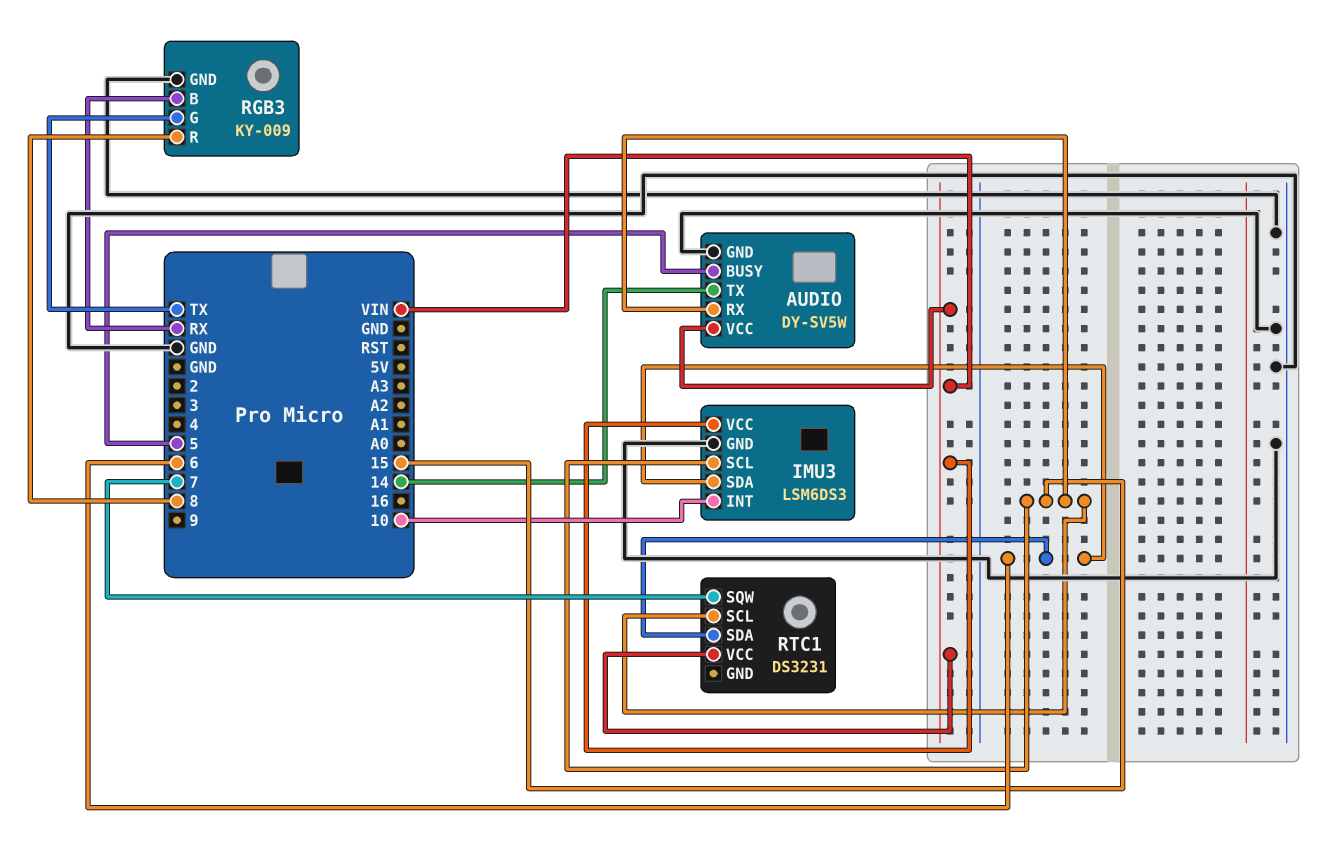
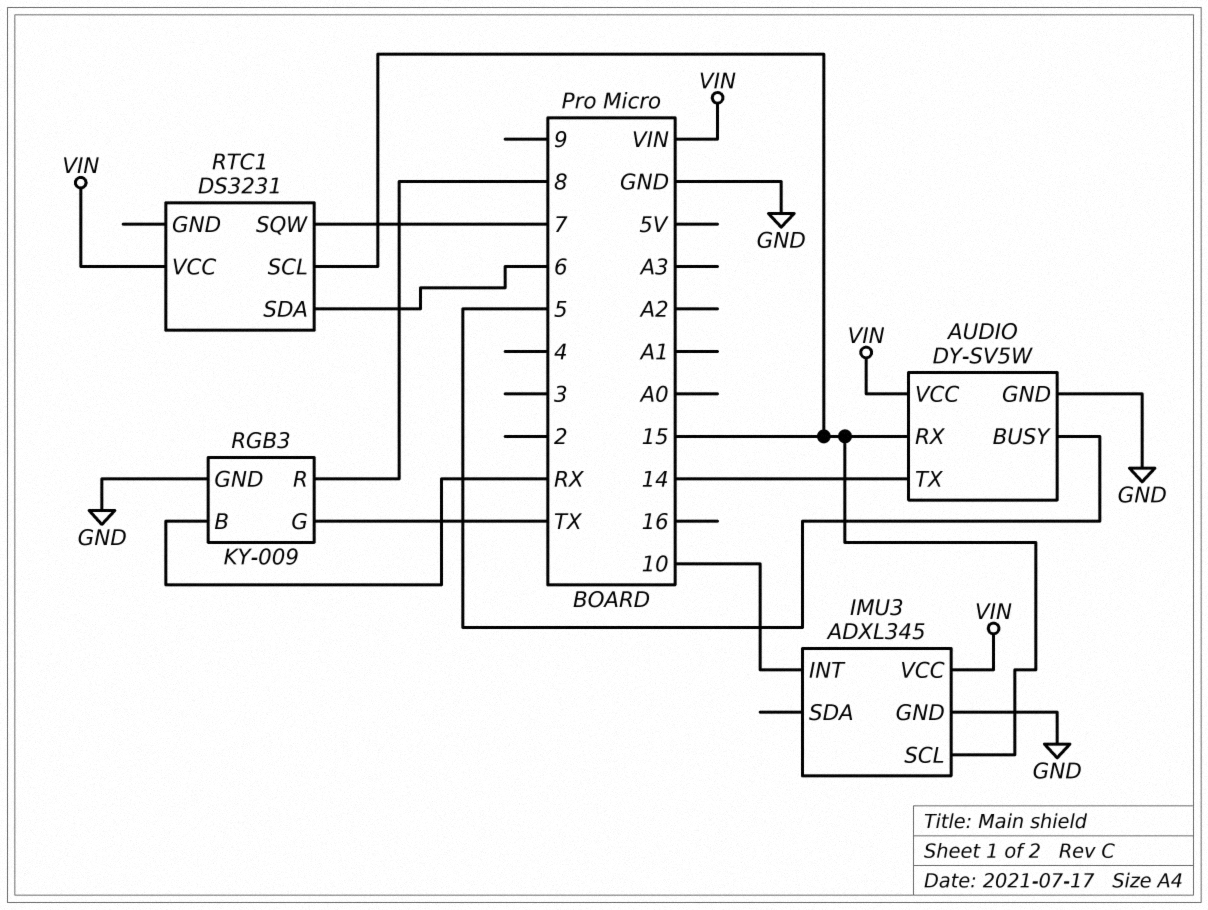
IMU3: LSM6DS3 -> ADXL345
IMU3 pin SDA: 6 -> none

